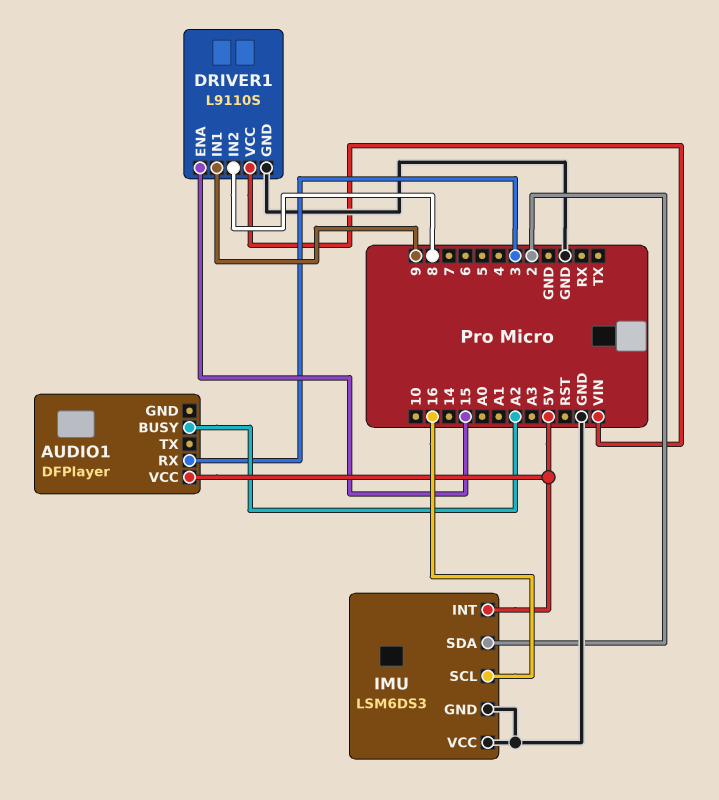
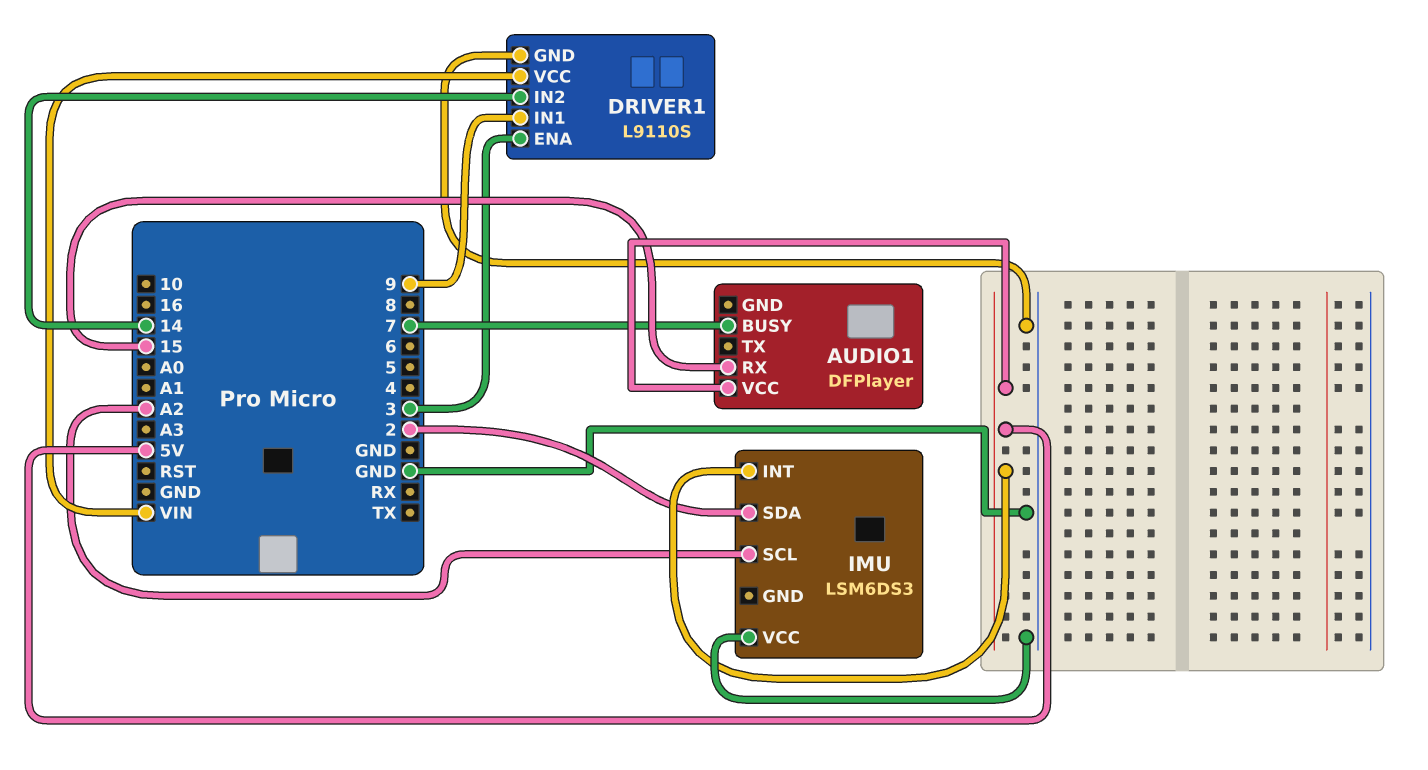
AUDIO1 pin BUSY: A2 -> 7
AUDIO1 pin RX: 3 -> 15
DRIVER1 pin ENA: 15 -> 3
DRIVER1 pin IN2: 8 -> 14
IMU pin GND: GND -> none
IMU pin SCL: 16 -> A2

